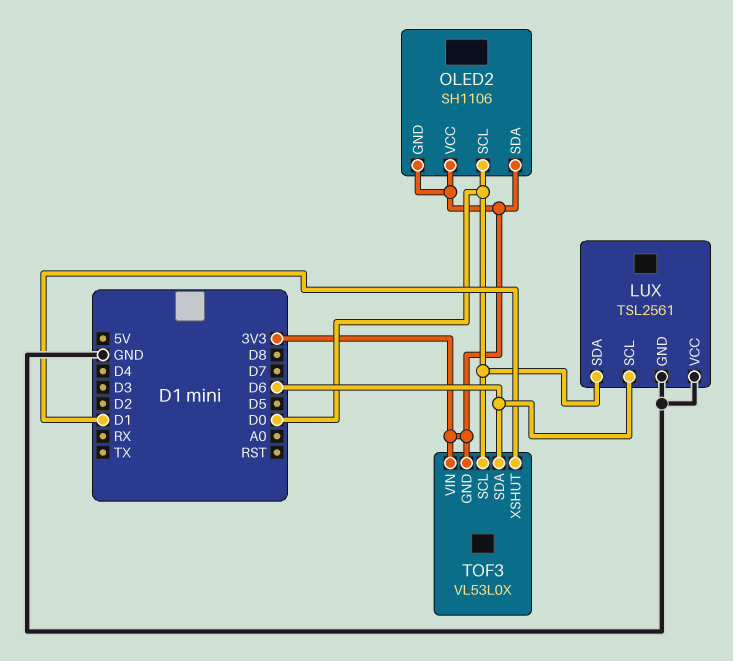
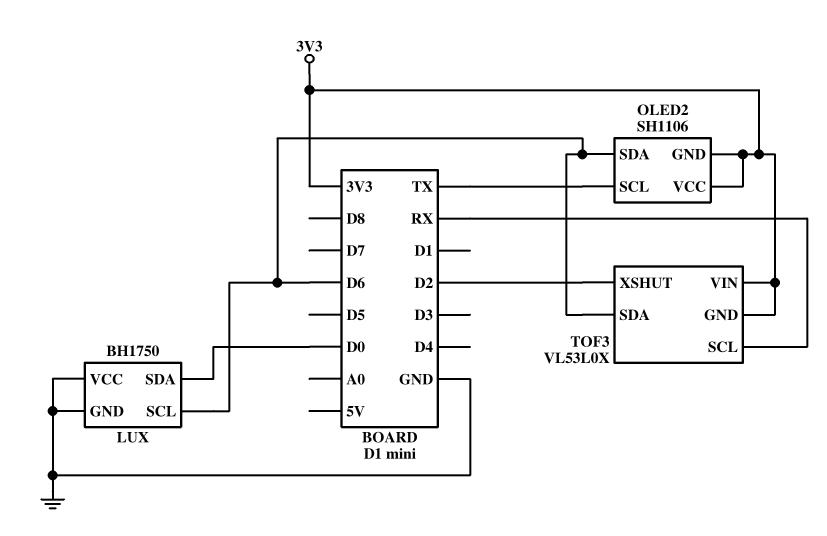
LUX: TSL2561 -> BH1750
OLED2 pin SCL: D0 -> TX
OLED2 pin SDA: 3V3 -> D6
TOF3 pin SCL: D0 -> RX
TOF3 pin XSHUT: D1 -> D2

